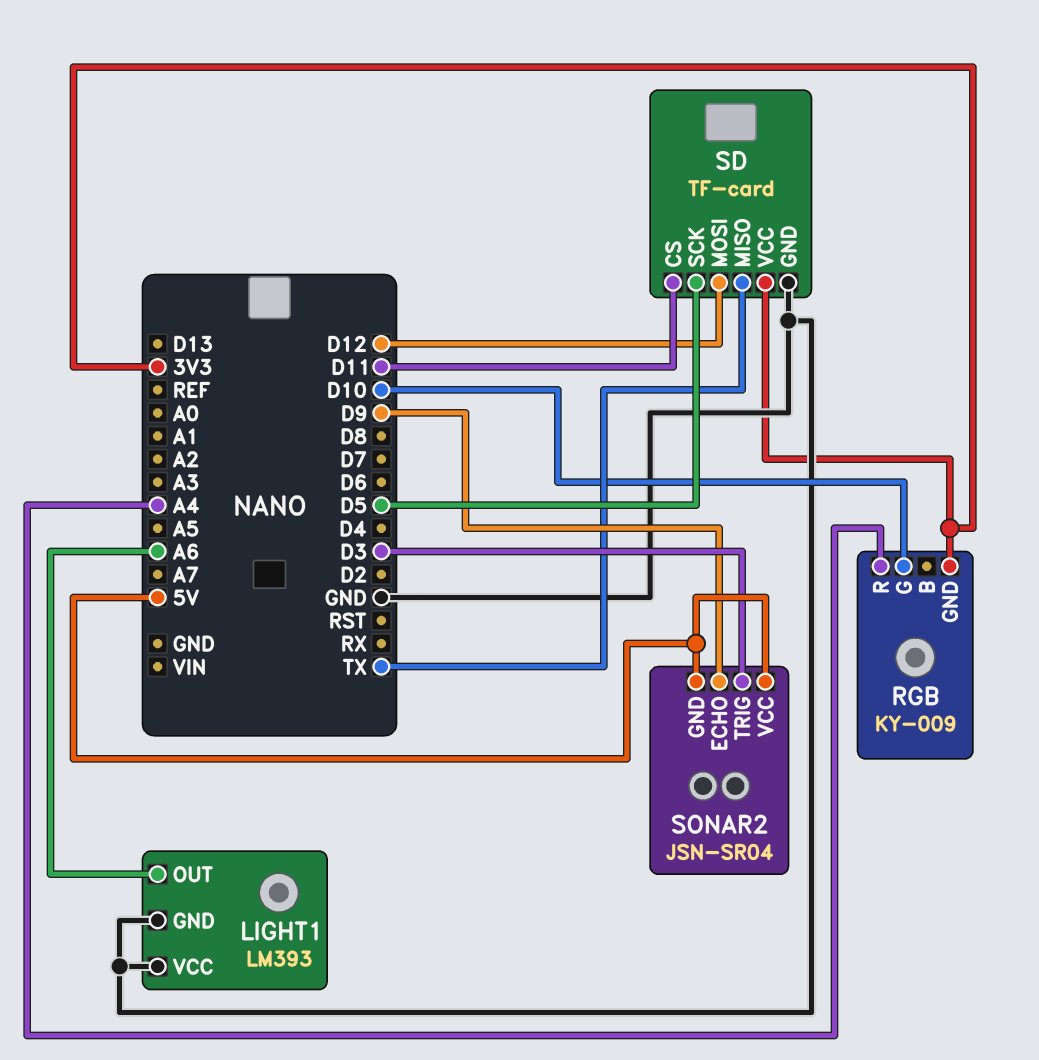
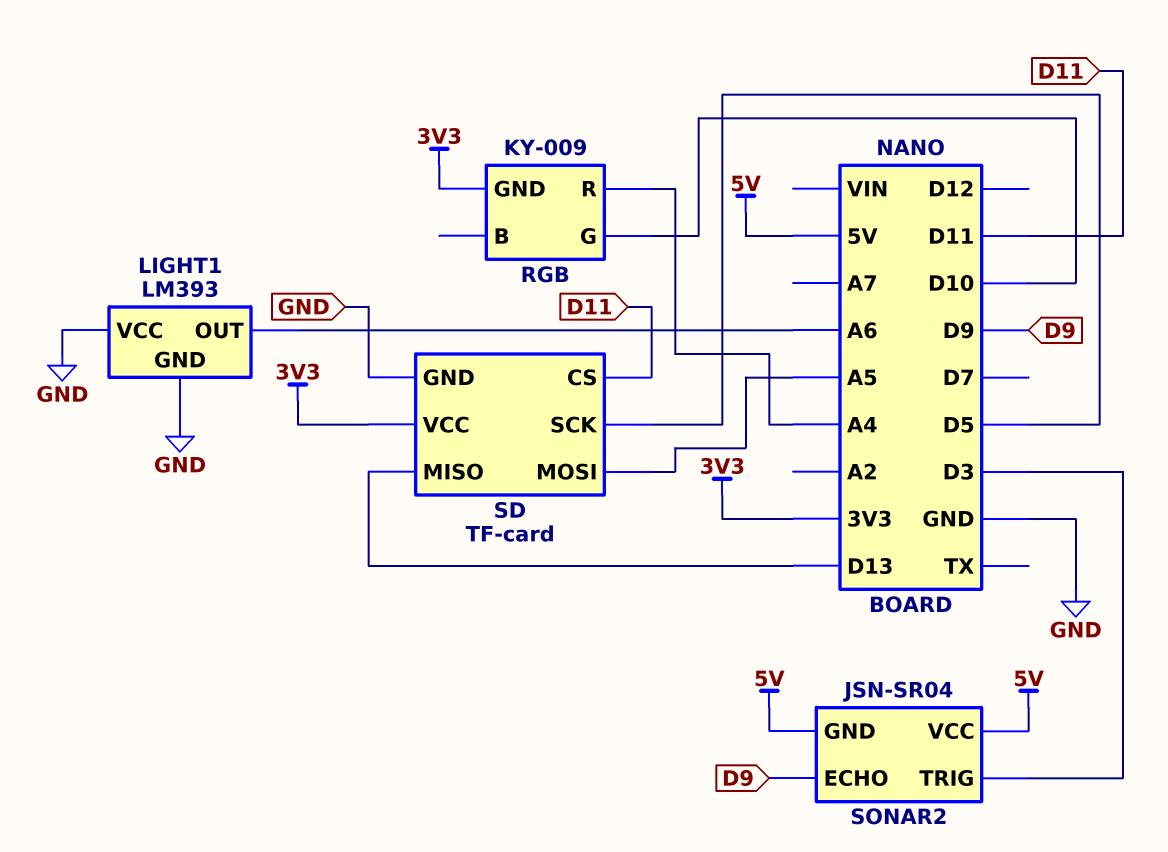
SD pin MISO: TX -> D13
SD pin MOSI: D12 -> A5

